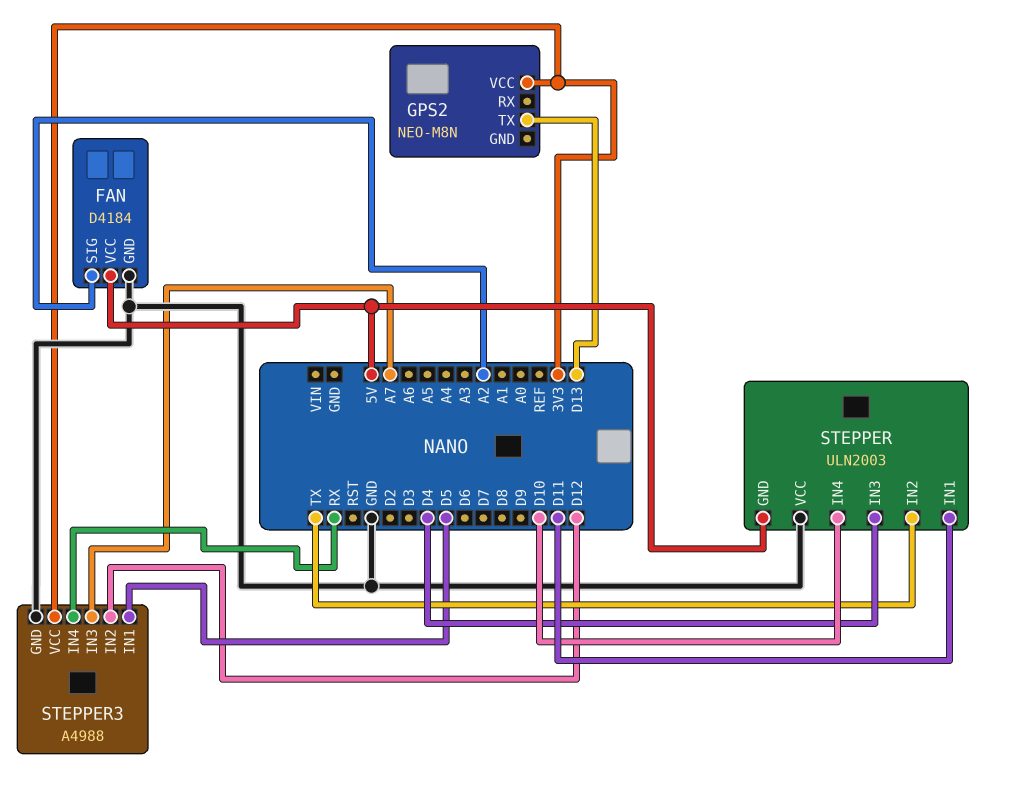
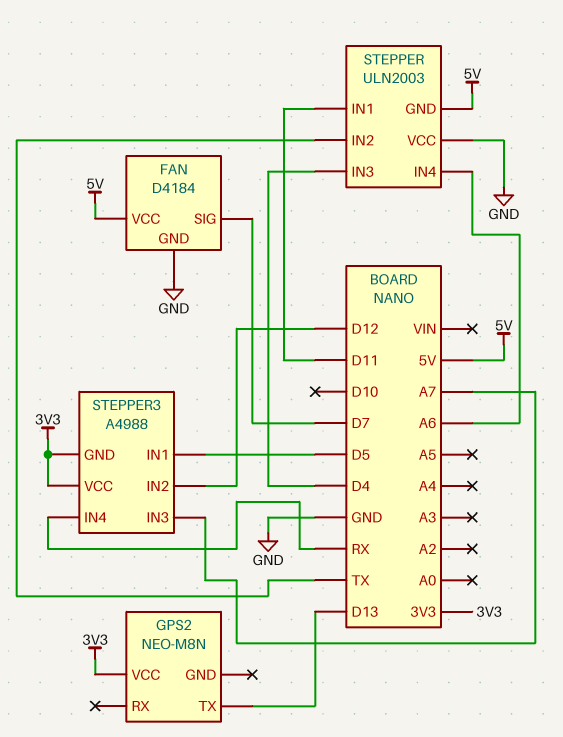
FAN pin SIG: A2 -> D7
STEPPER pin IN4: D10 -> A6
STEPPER3 pin GND: GND -> 3V3

